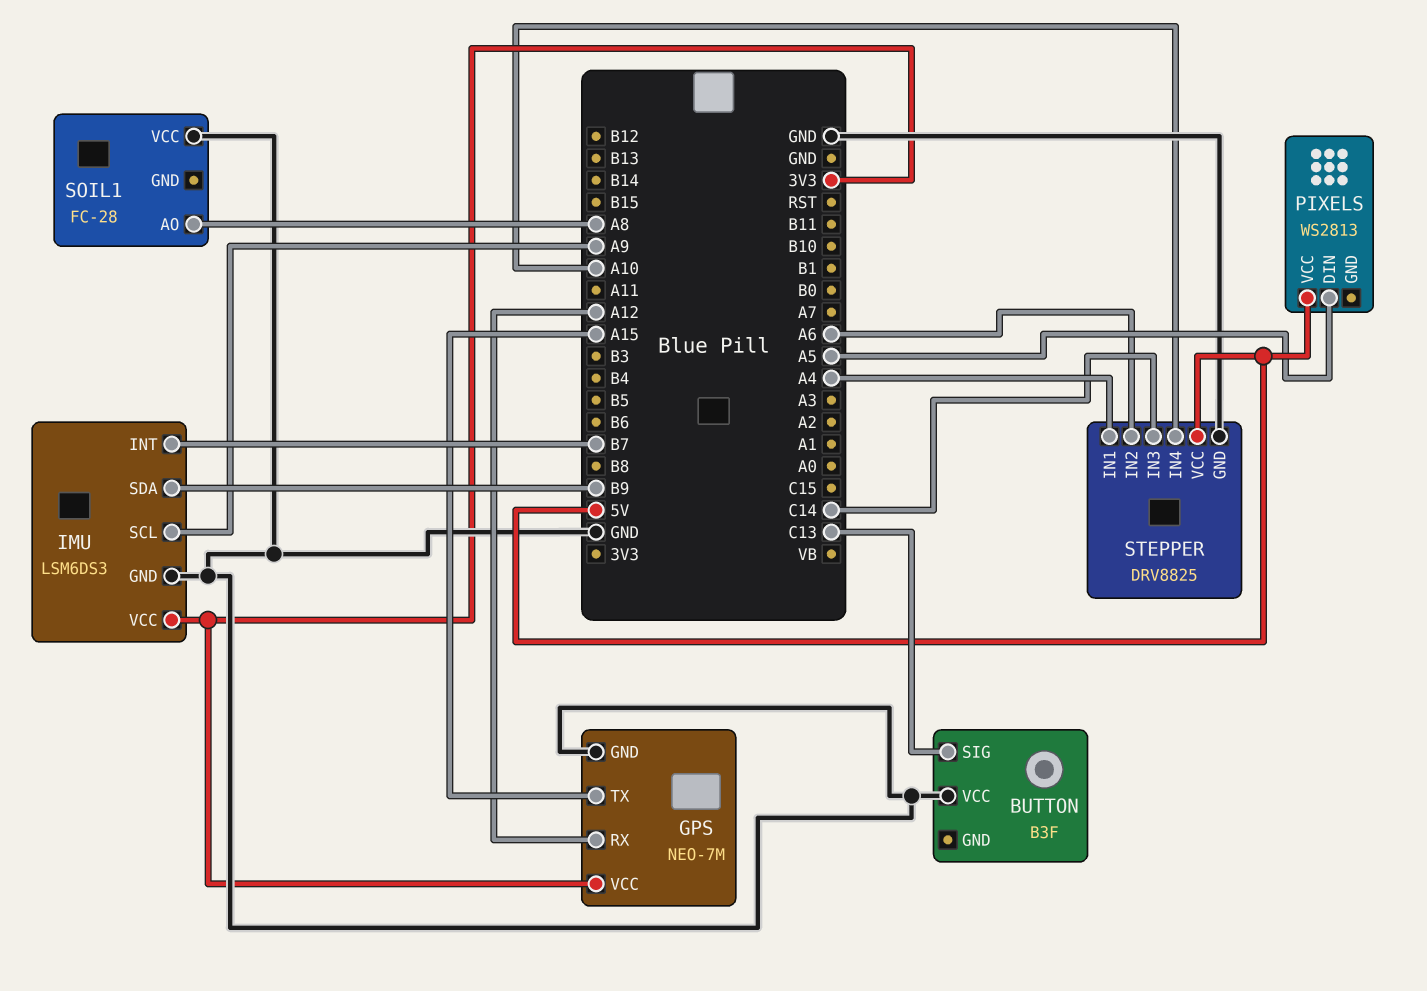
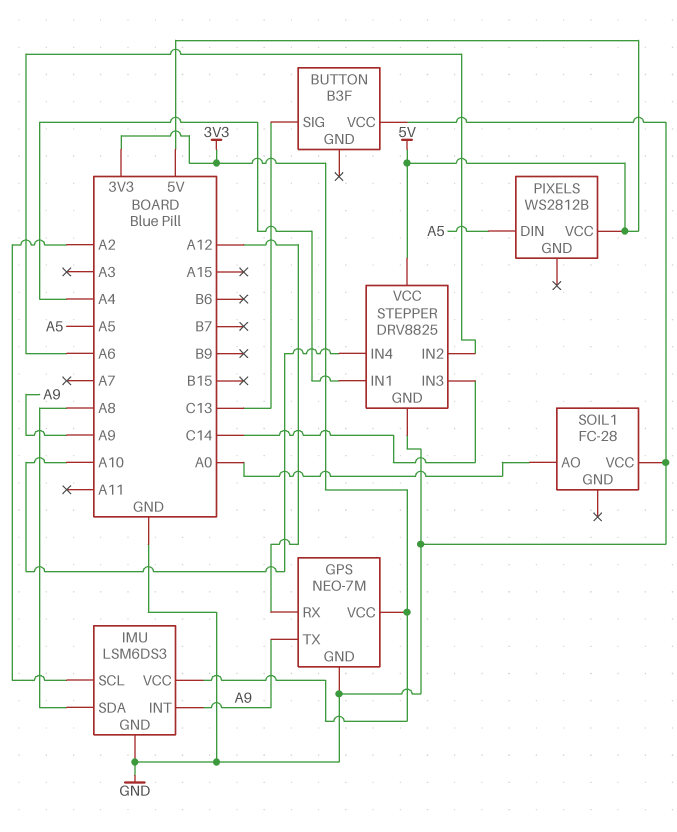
GPS pin TX: A15 -> A9
IMU pin INT: B7 -> A9
IMU pin SCL: A9 -> A2
IMU pin SDA: B9 -> A8
PIXELS: WS2813 -> WS2812B
SOIL1 pin AO: A8 -> A0

